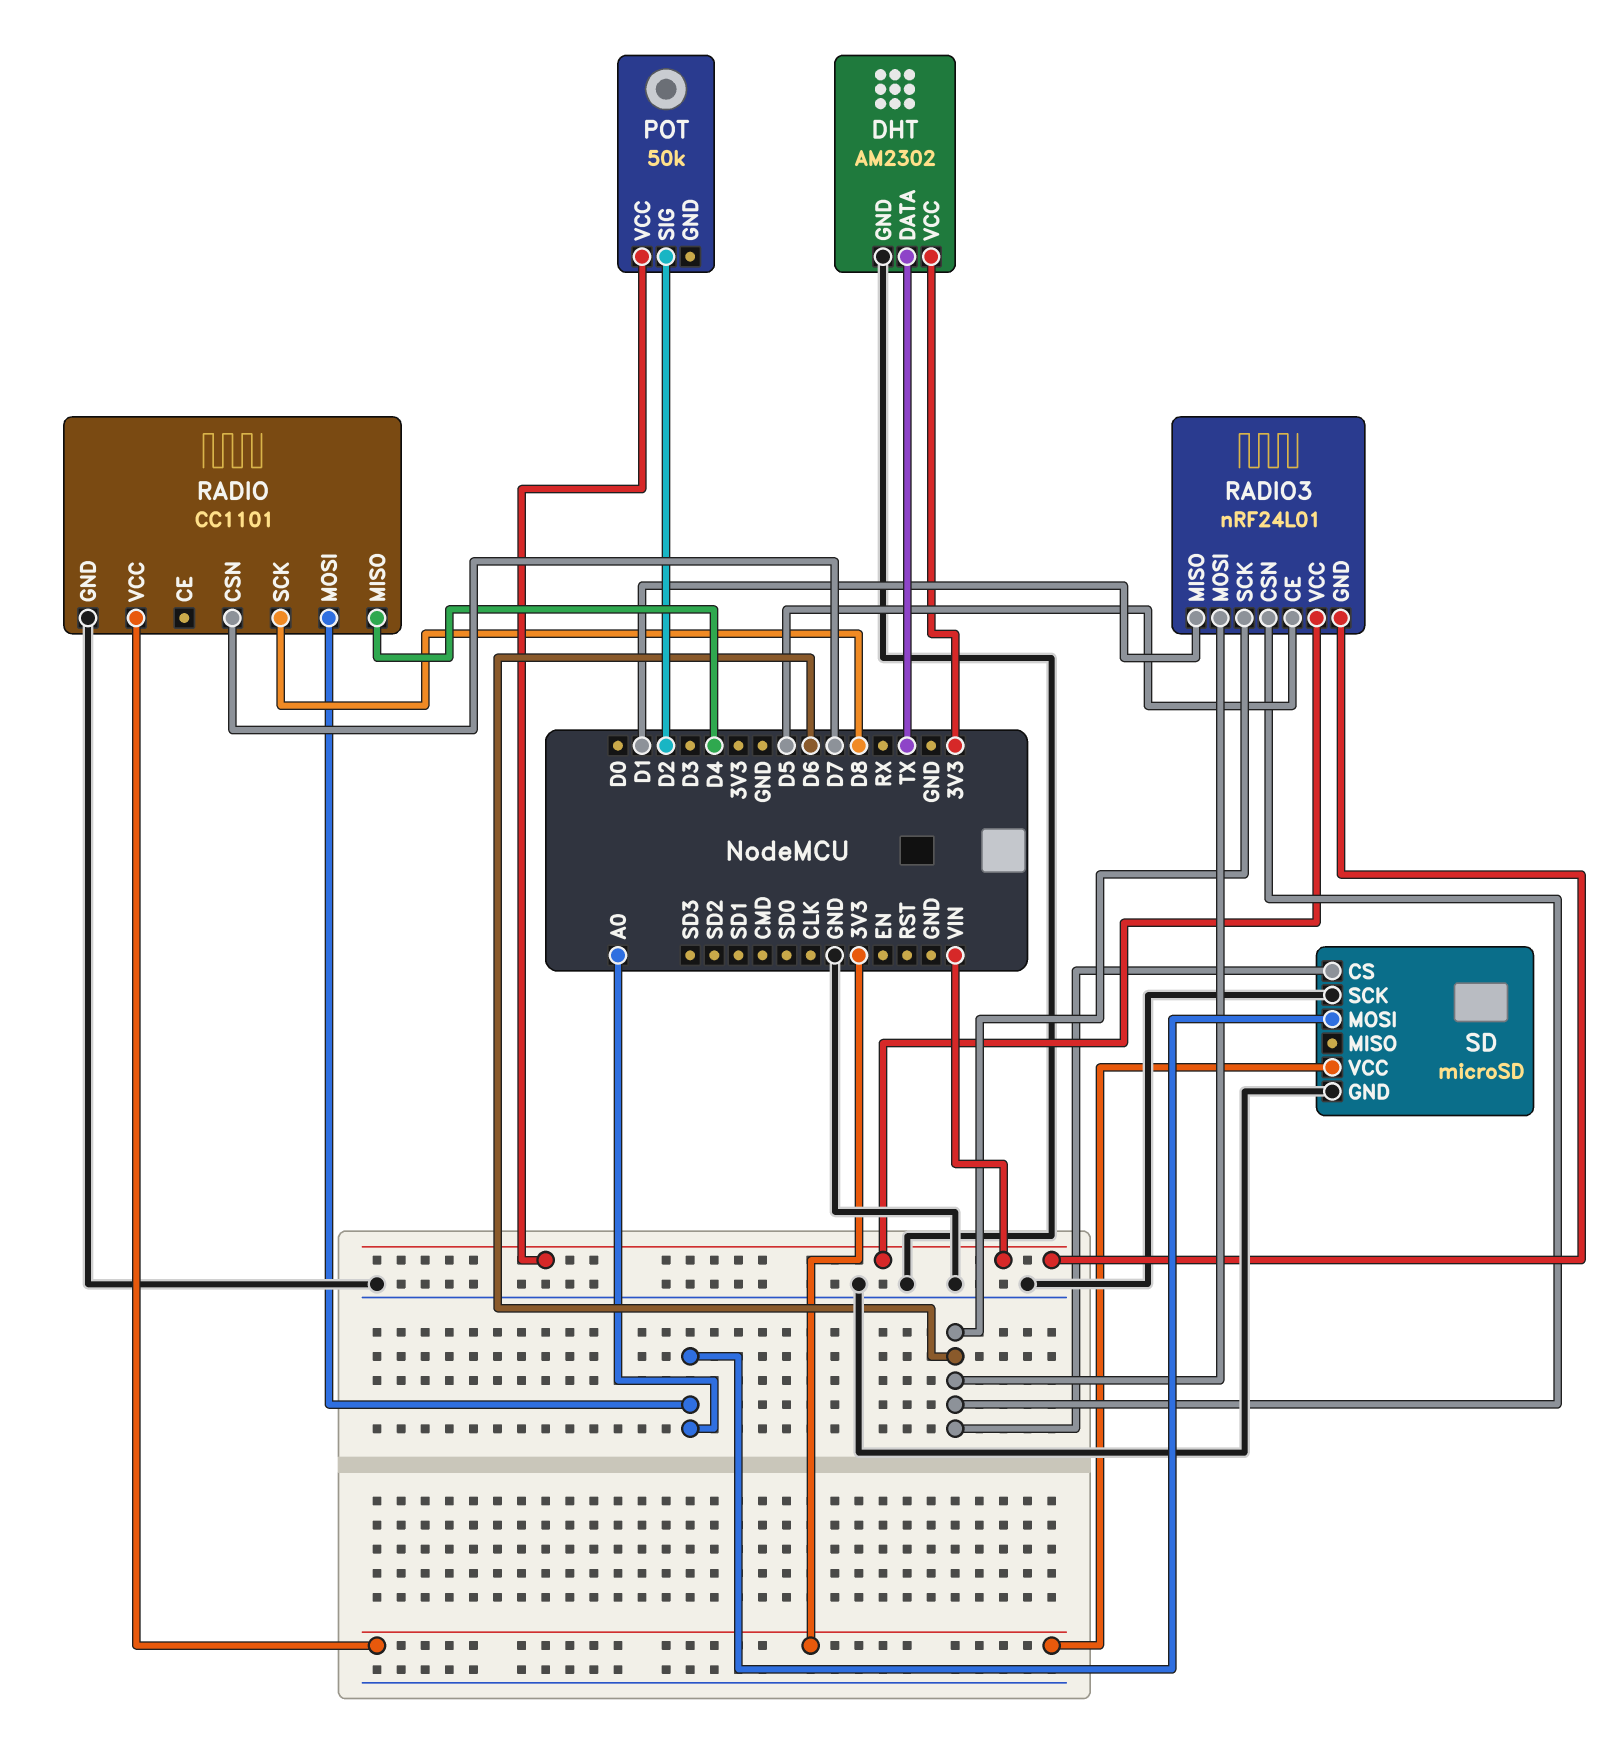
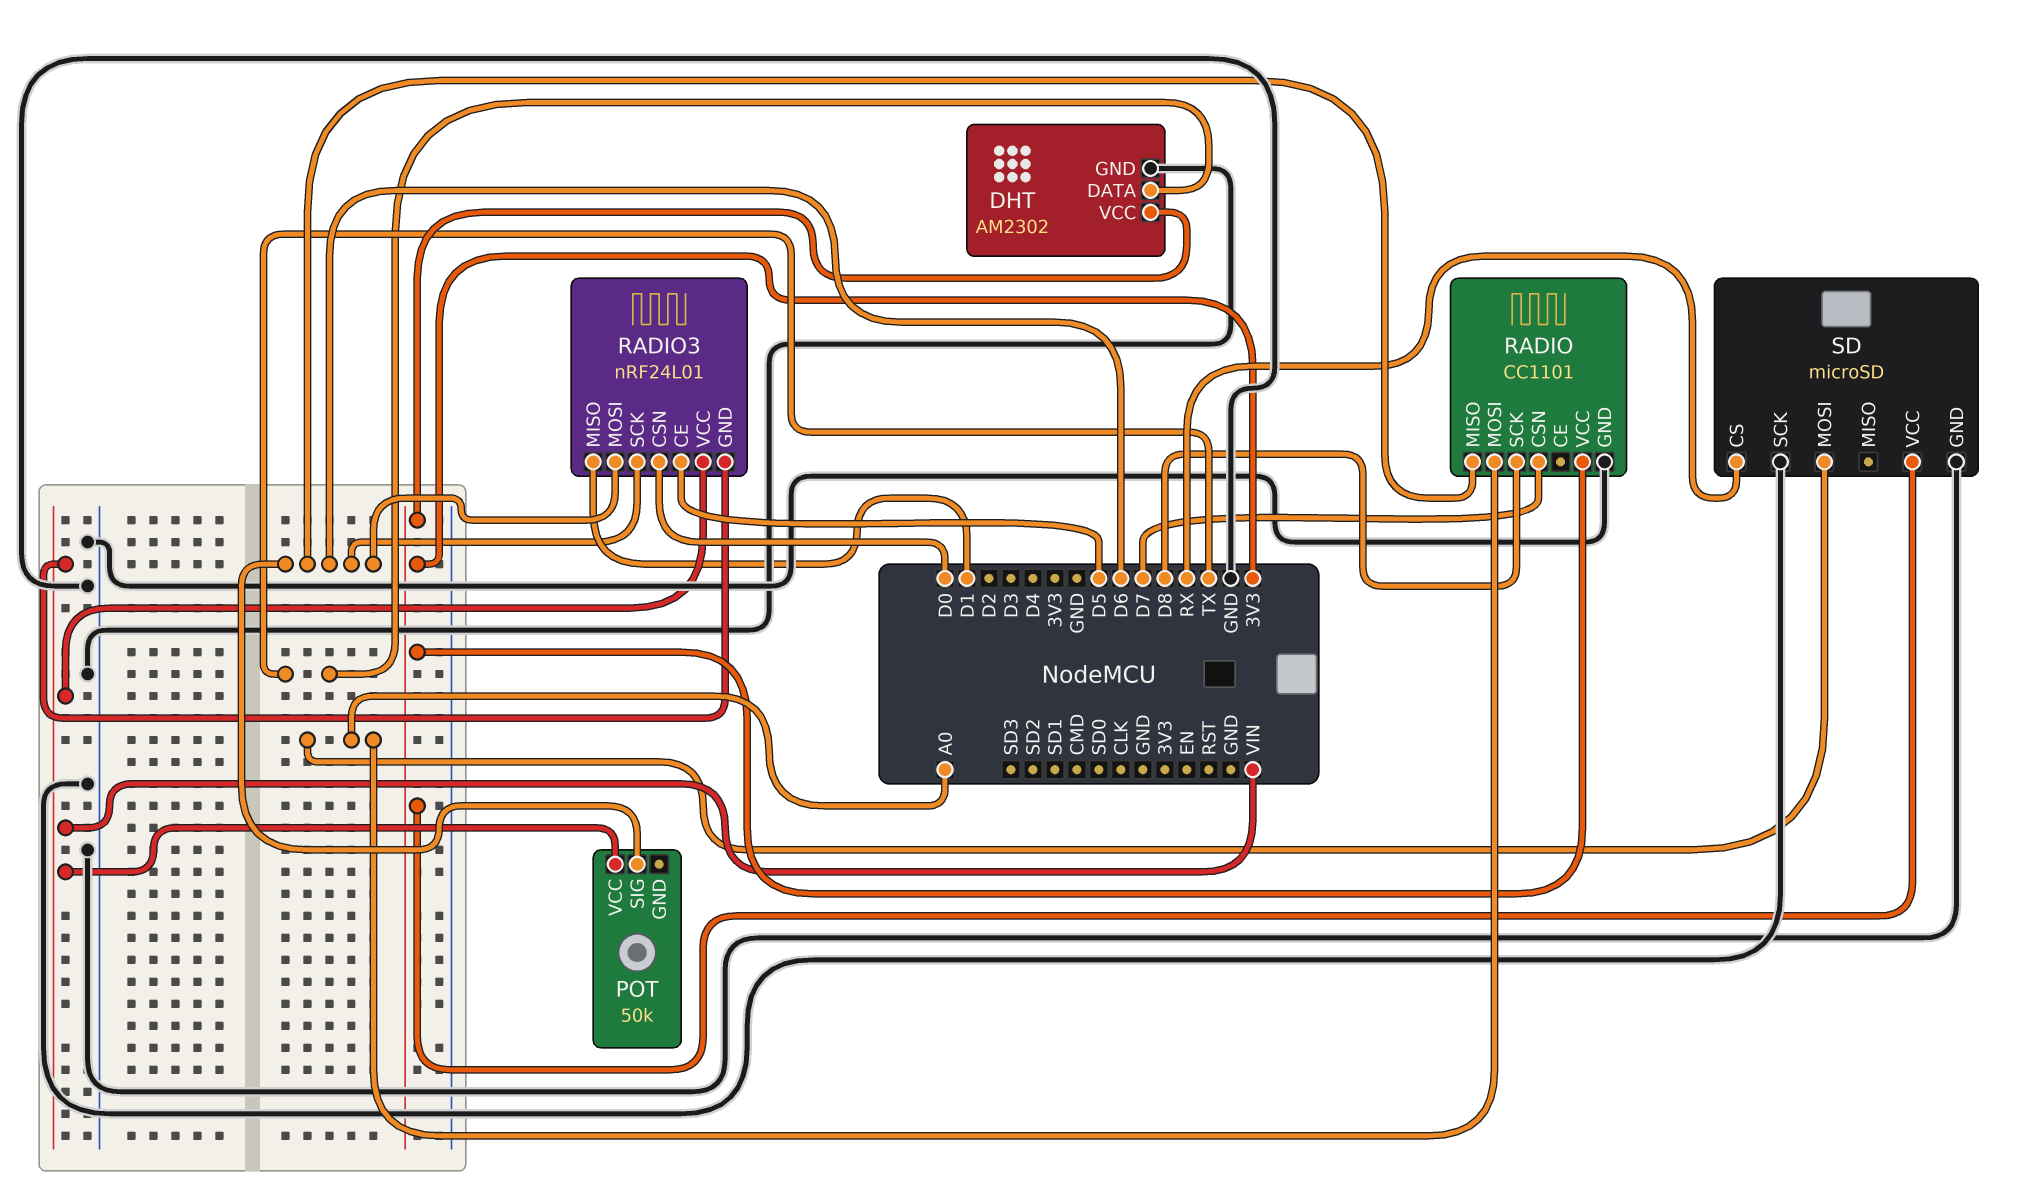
POT pin SIG: D2 -> D6
RADIO pin MISO: D4 -> D6
RADIO3 pin CSN: D6 -> D0
SD pin CS: D6 -> RX

